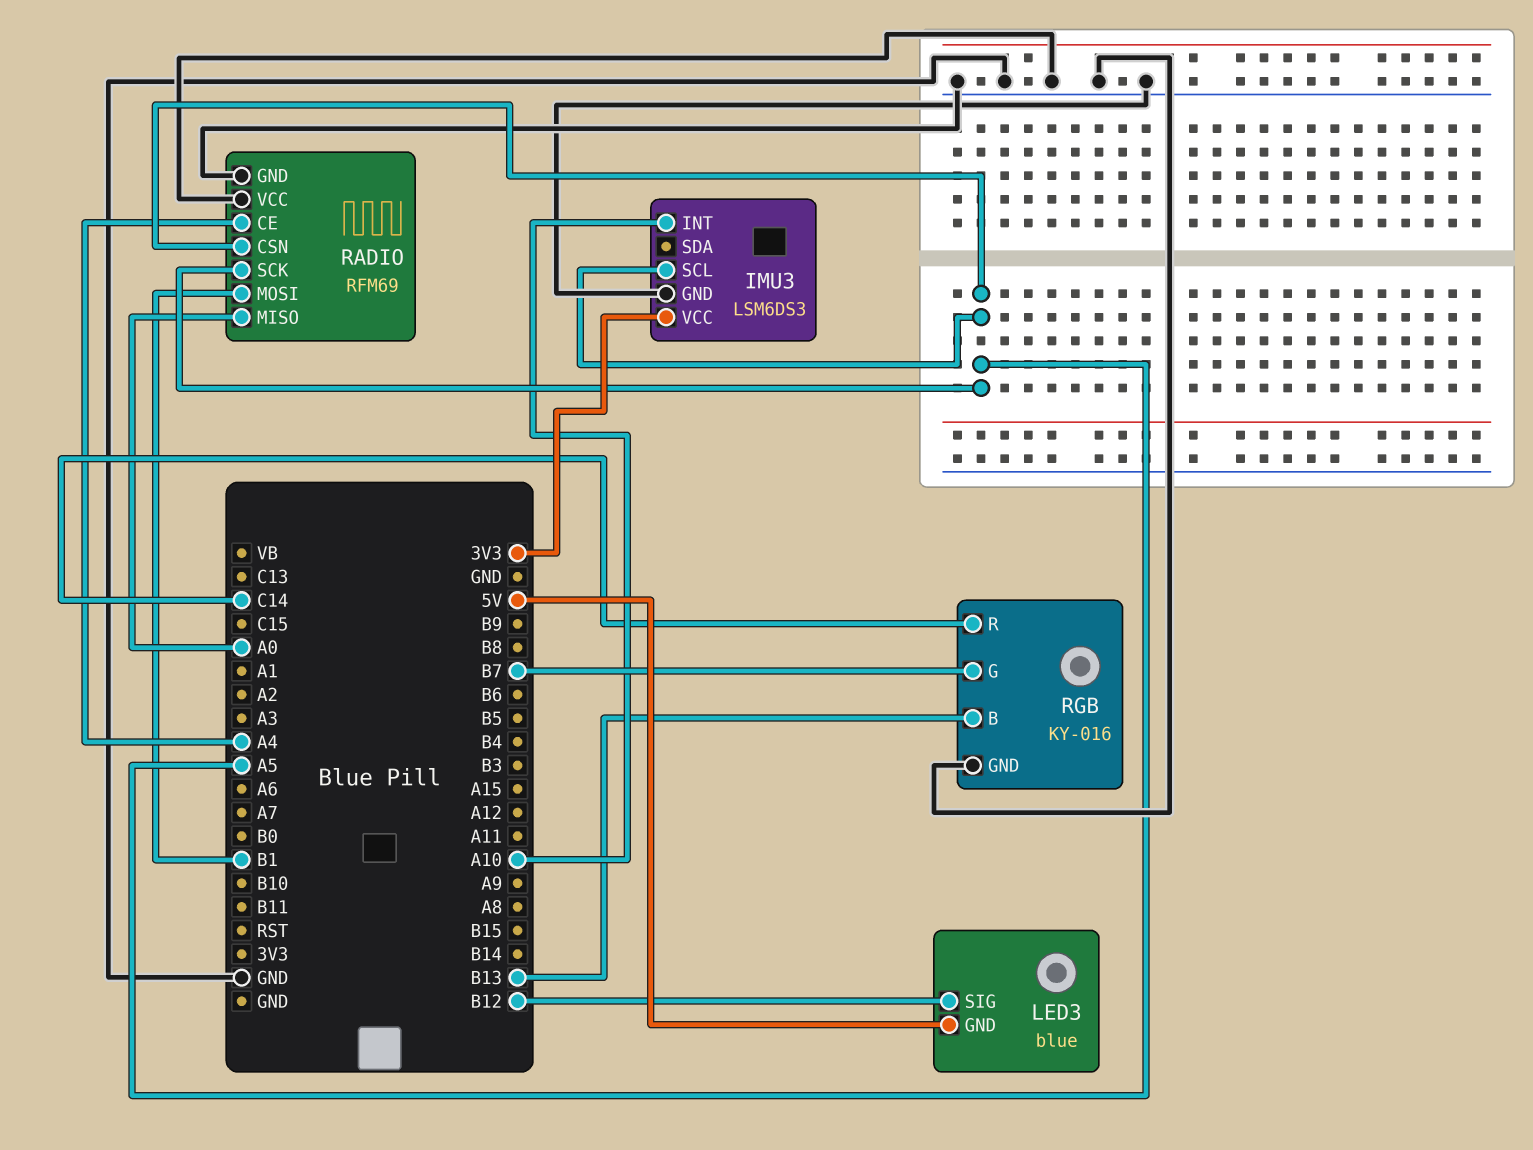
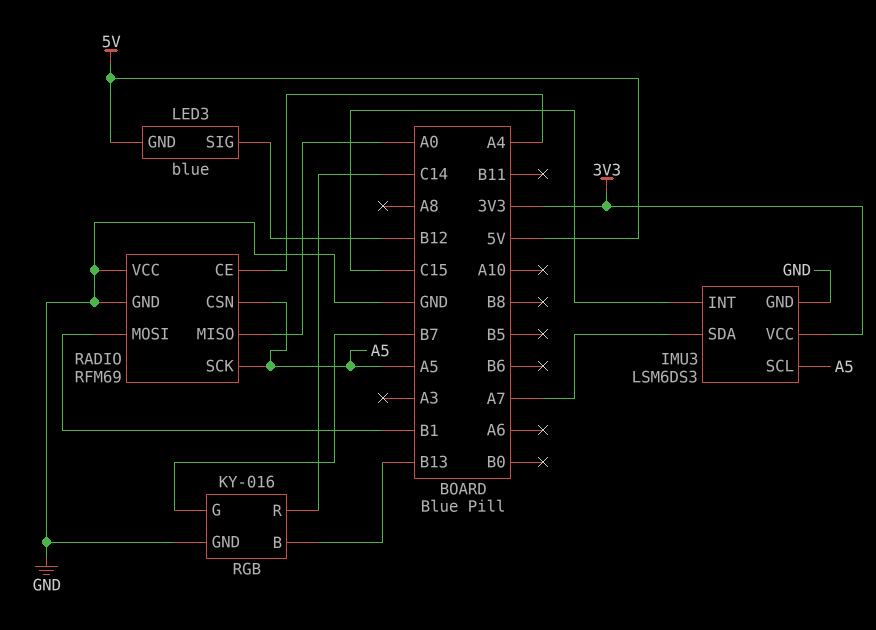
IMU3 pin INT: A10 -> C15
IMU3 pin SDA: none -> A7

